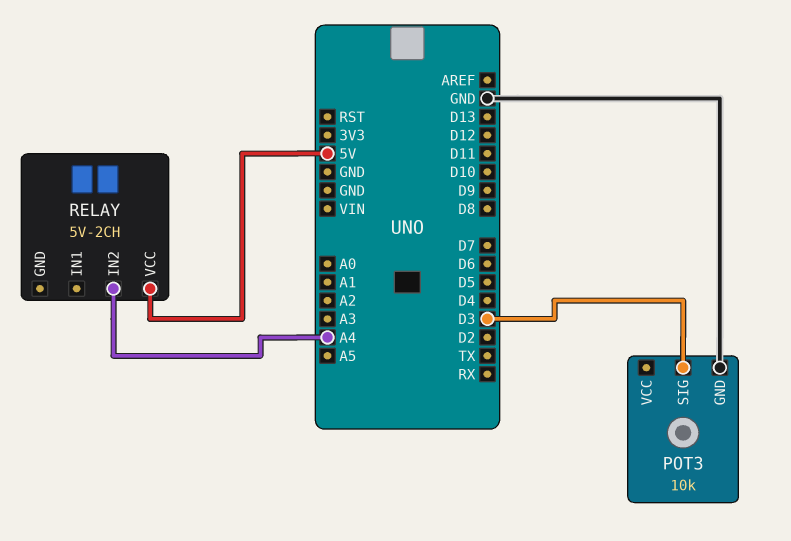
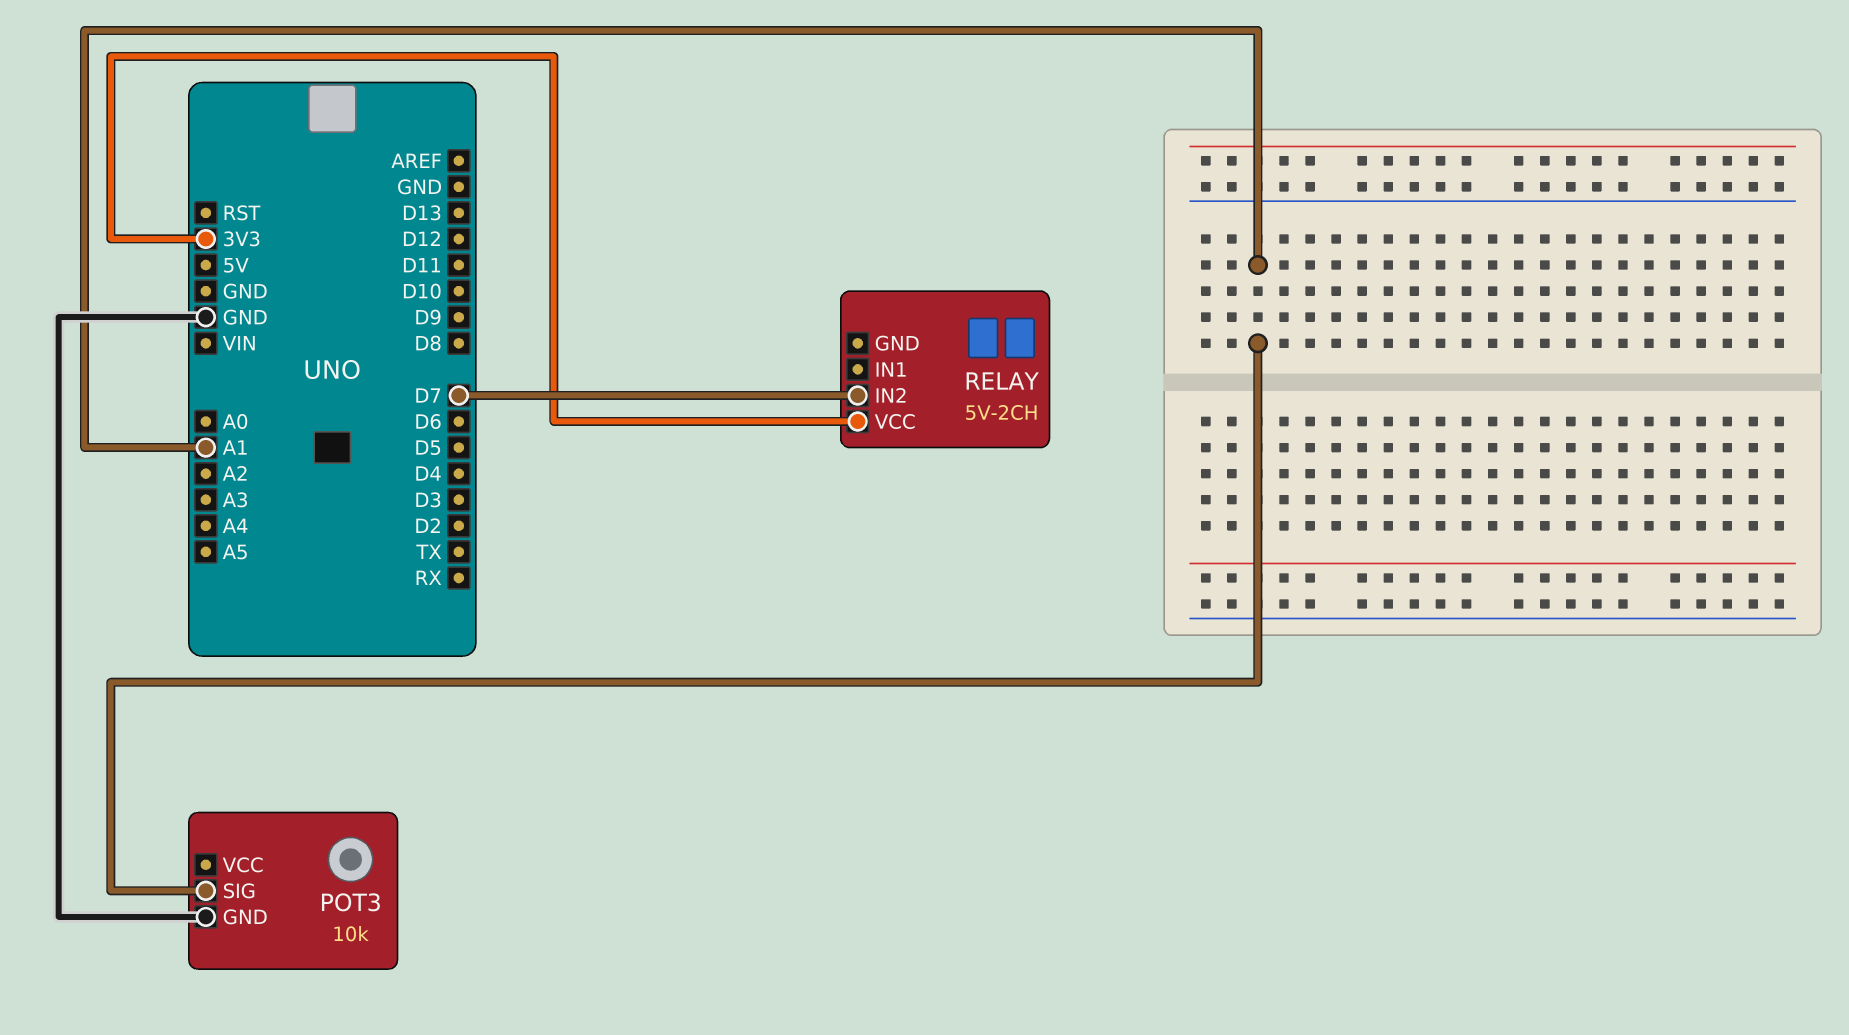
POT3 pin SIG: D3 -> A1
RELAY pin IN2: A4 -> D7
RELAY pin VCC: 5V -> 3V3

